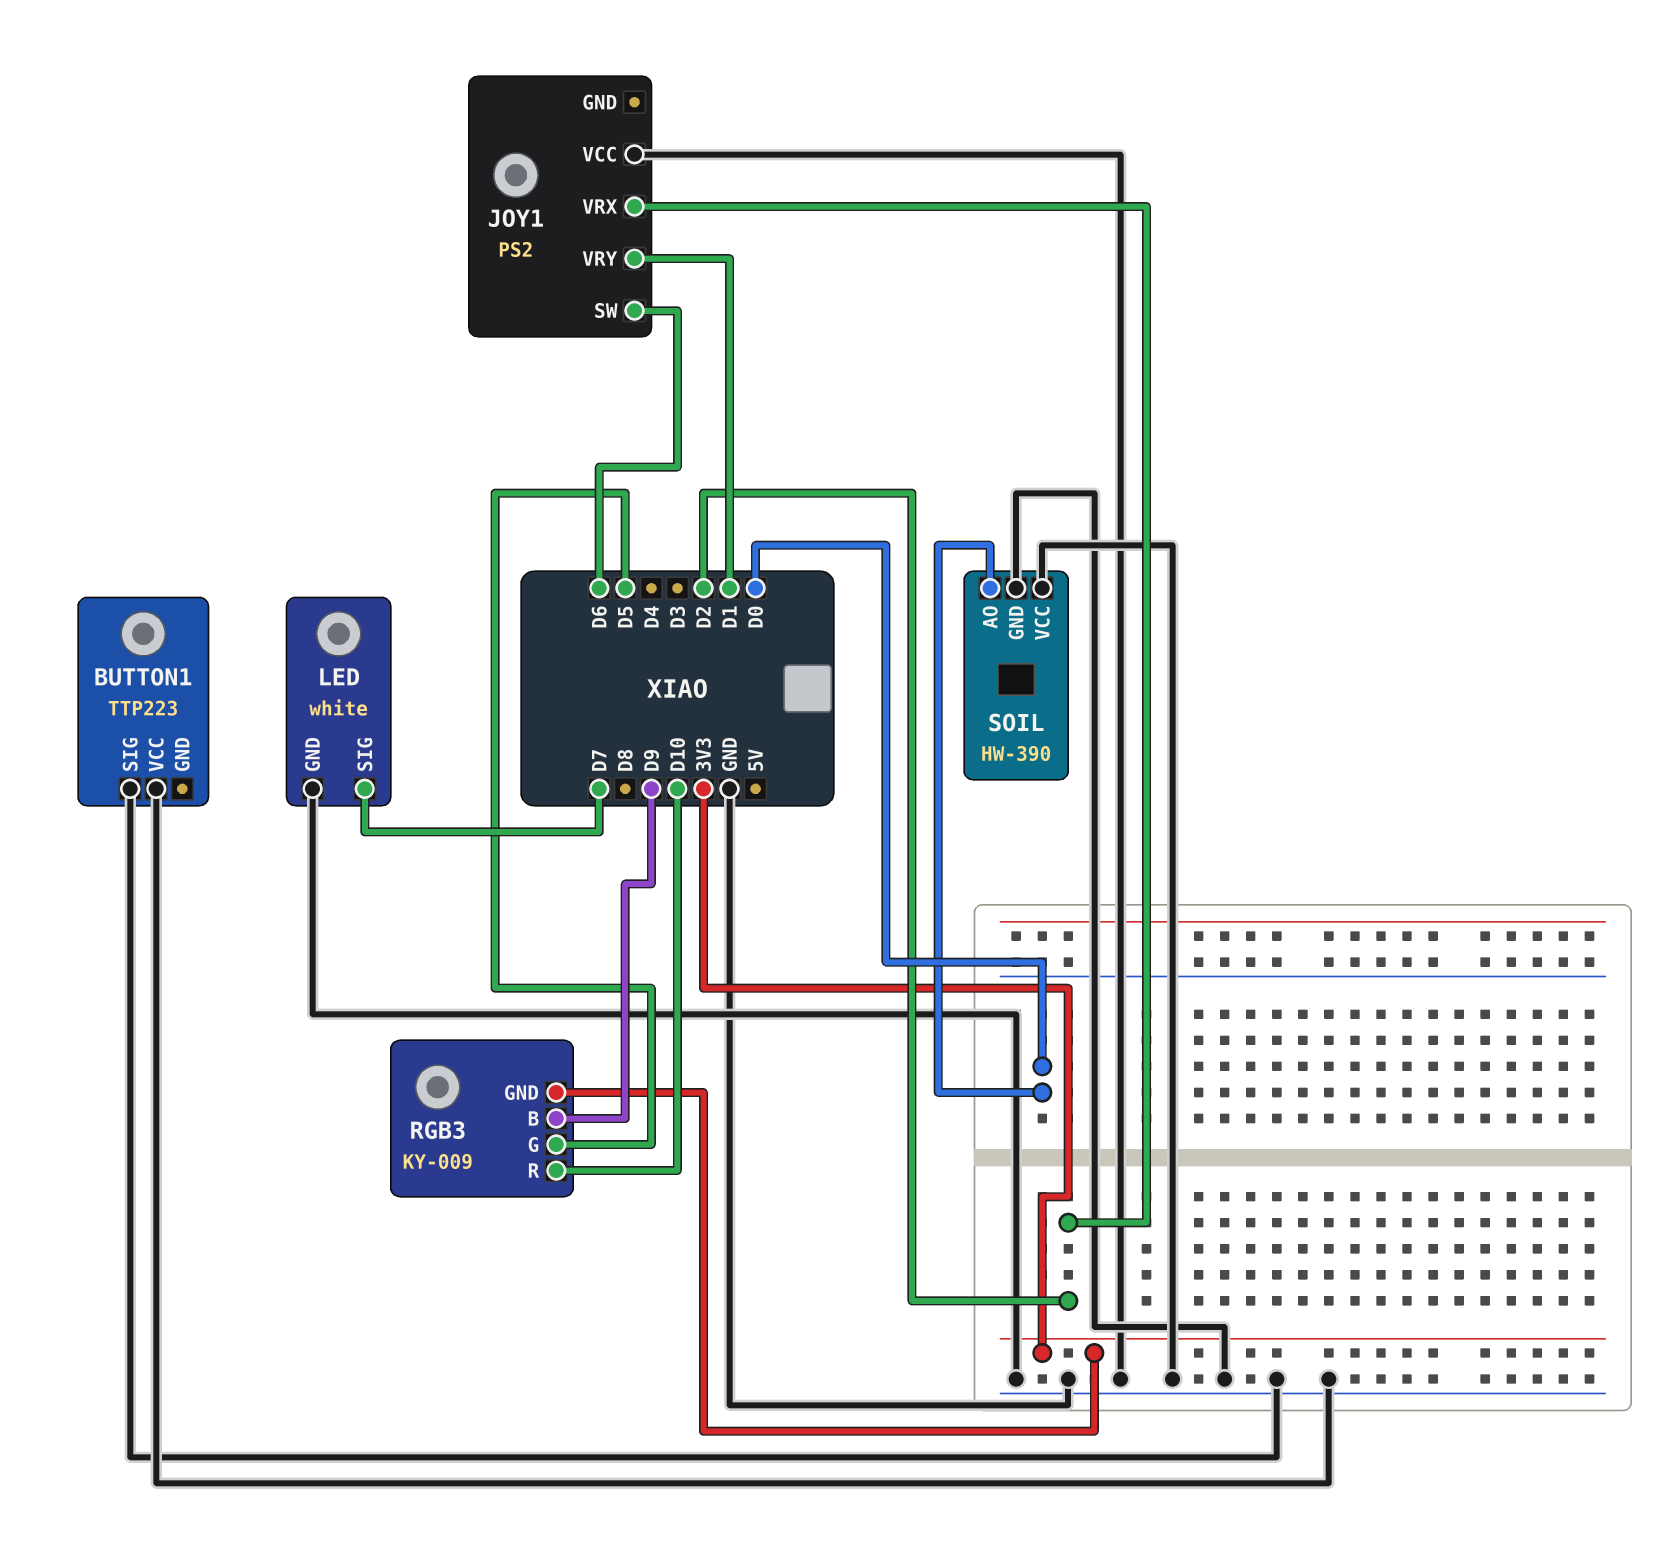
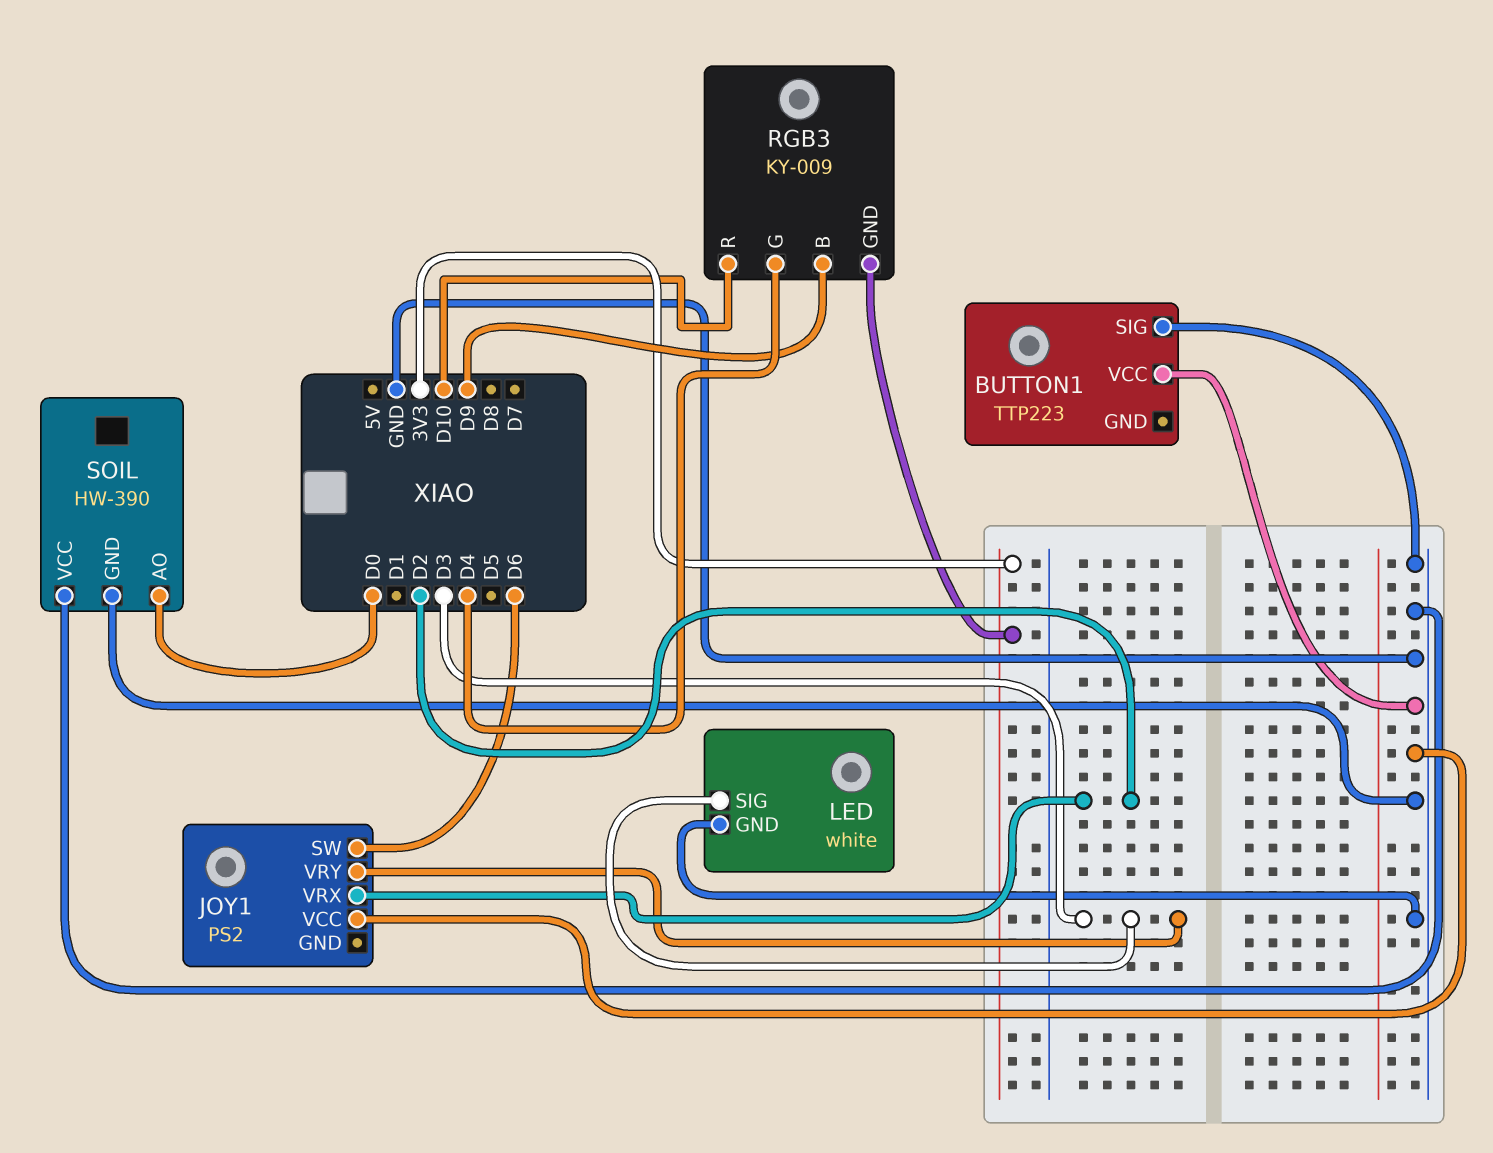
JOY1 pin VRY: D1 -> D3
LED pin SIG: D7 -> D3
RGB3 pin G: D5 -> D4

